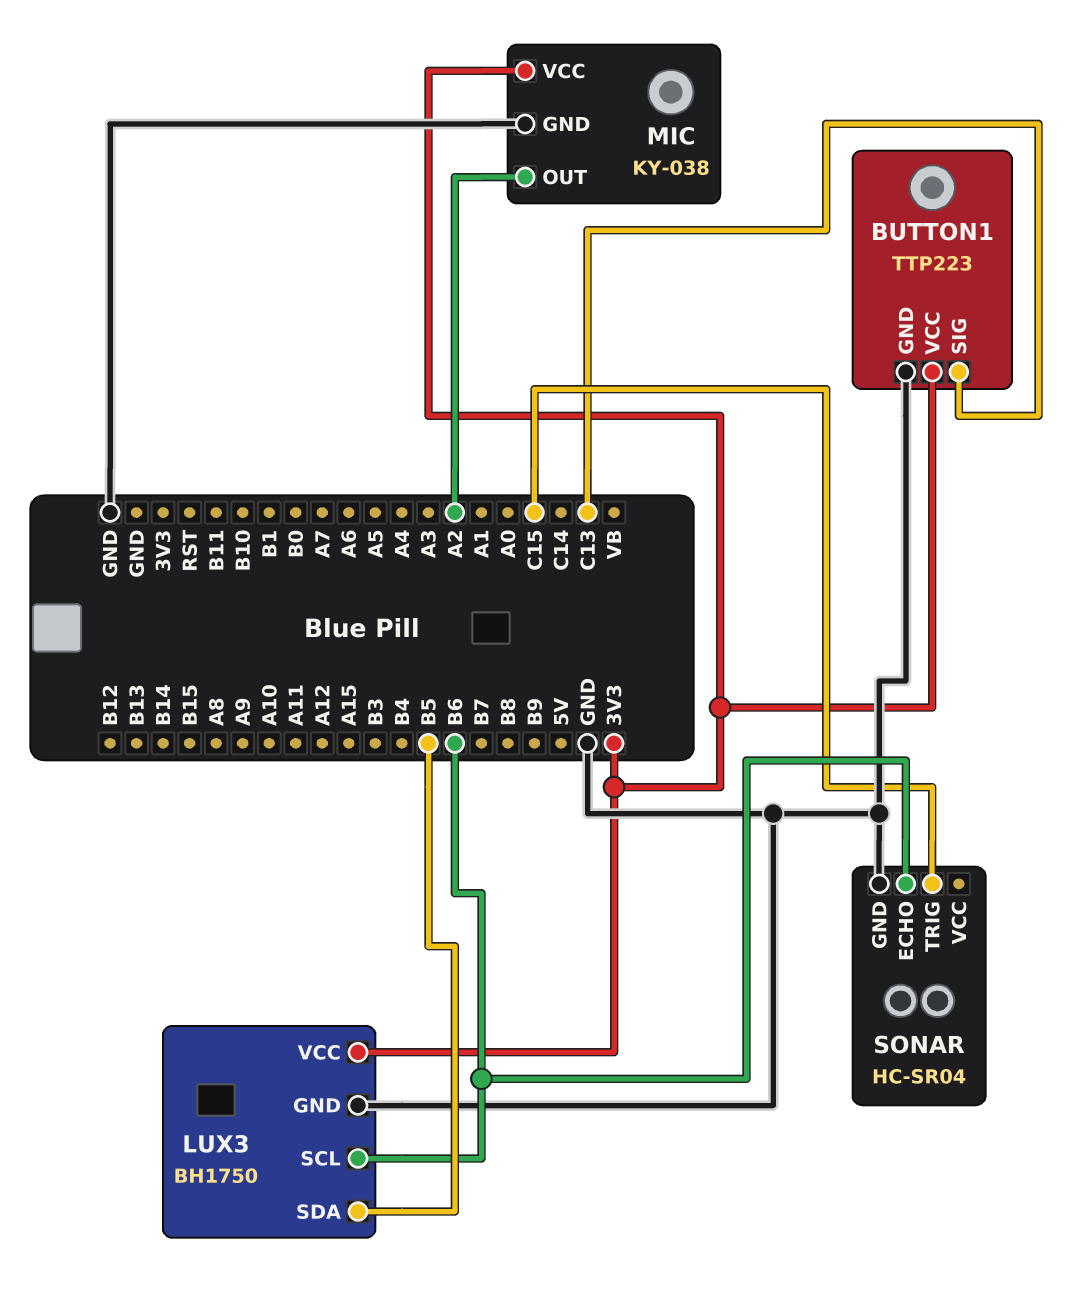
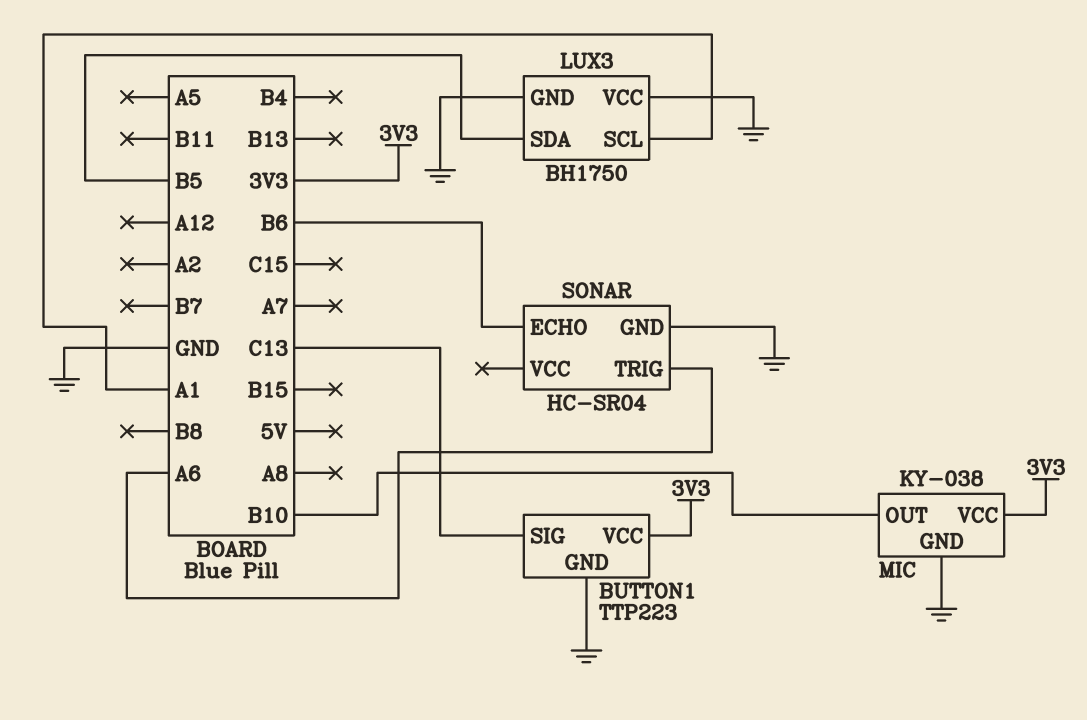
LUX3 pin SCL: B6 -> A1
LUX3 pin VCC: 3V3 -> GND
MIC pin OUT: A2 -> B10
SONAR pin TRIG: C15 -> A6

